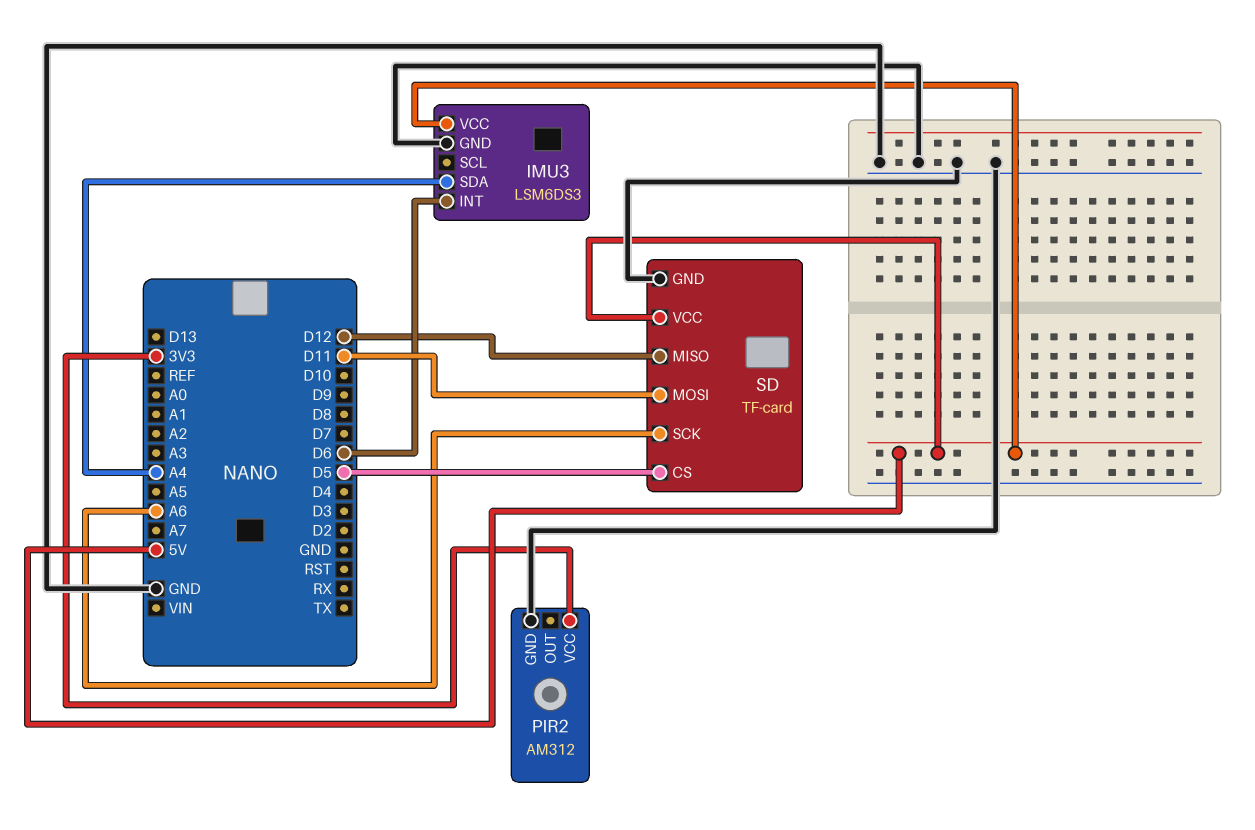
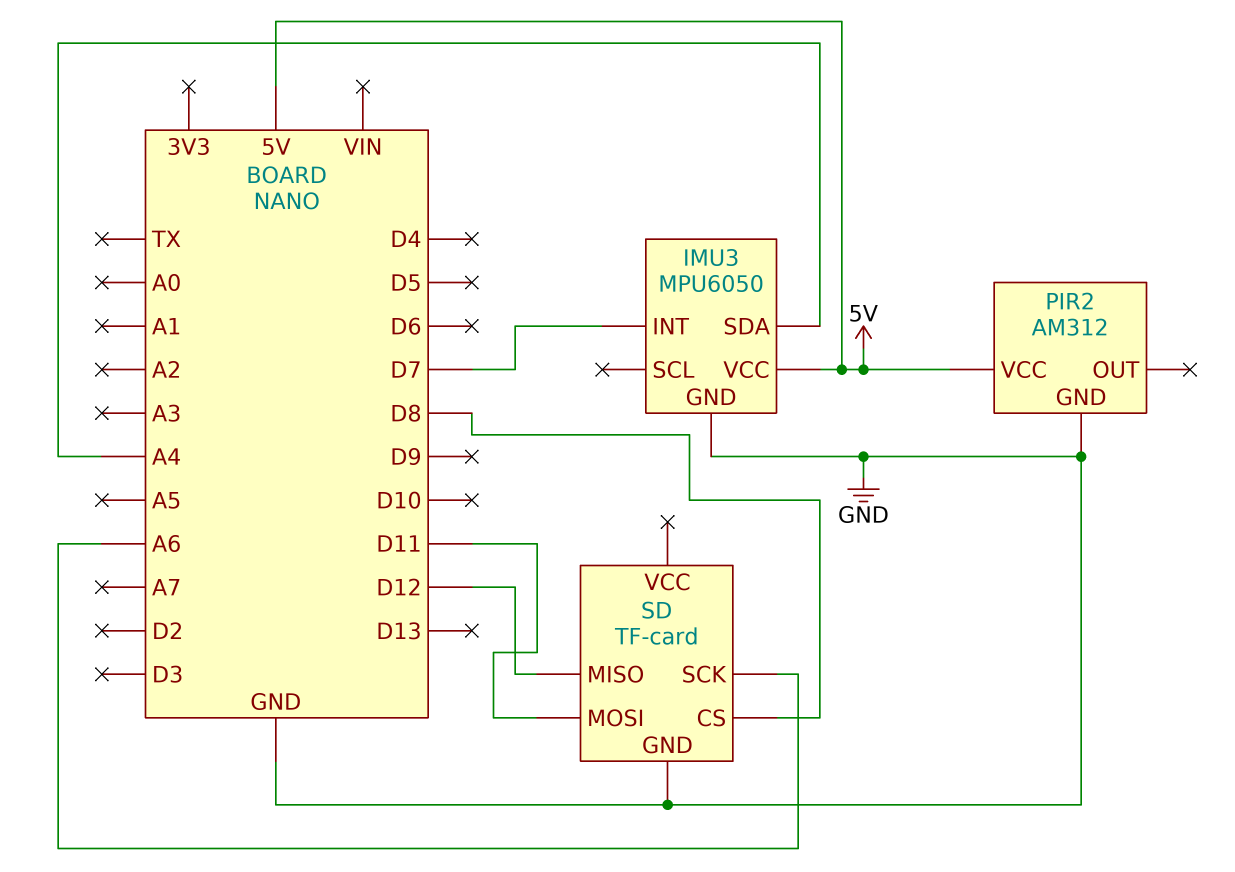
IMU3: LSM6DS3 -> MPU6050
IMU3 pin INT: D6 -> D7
PIR2 pin VCC: 3V3 -> 5V
SD pin CS: D5 -> D8
SD pin VCC: 5V -> none

